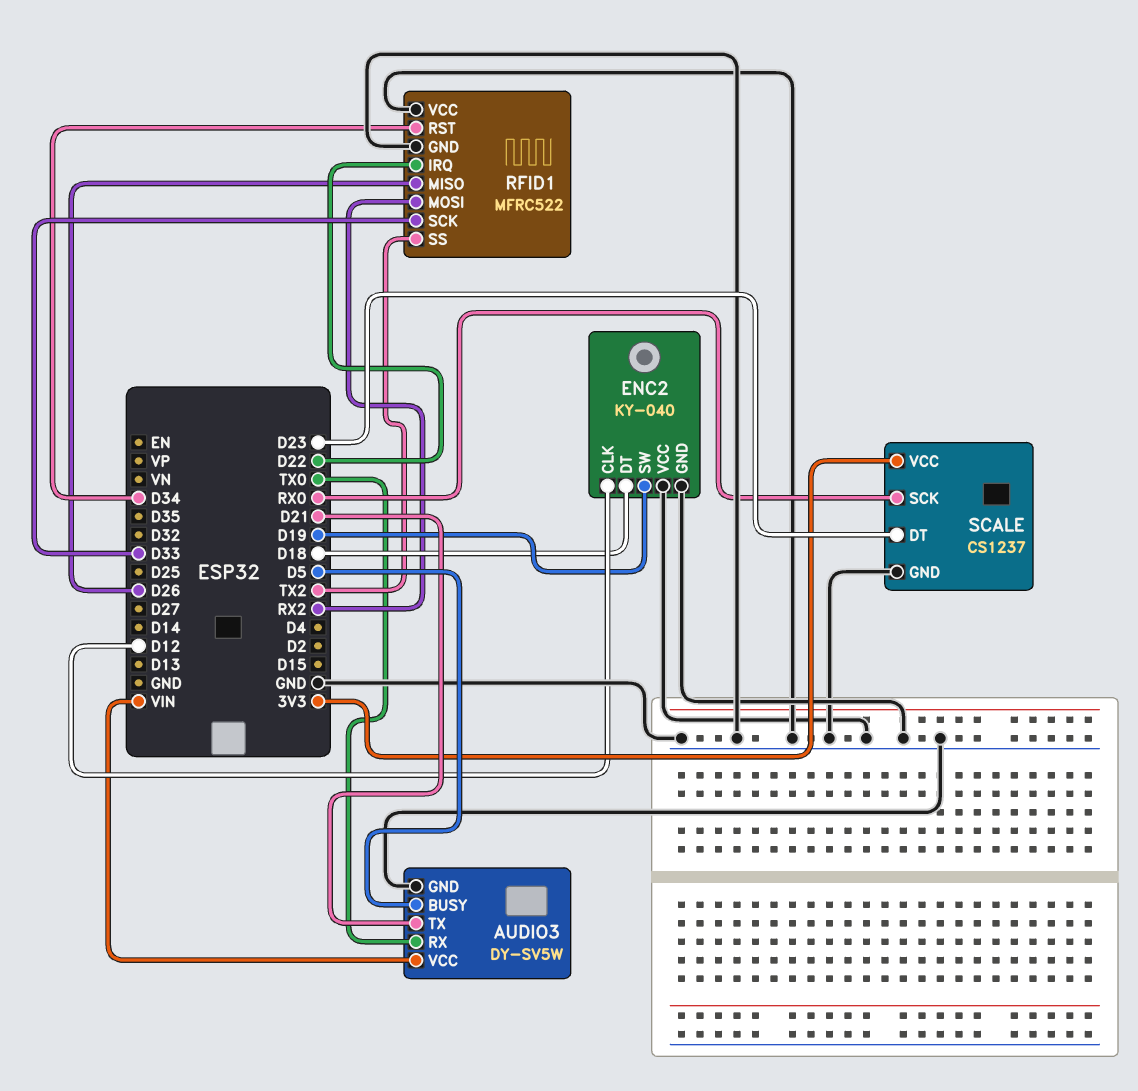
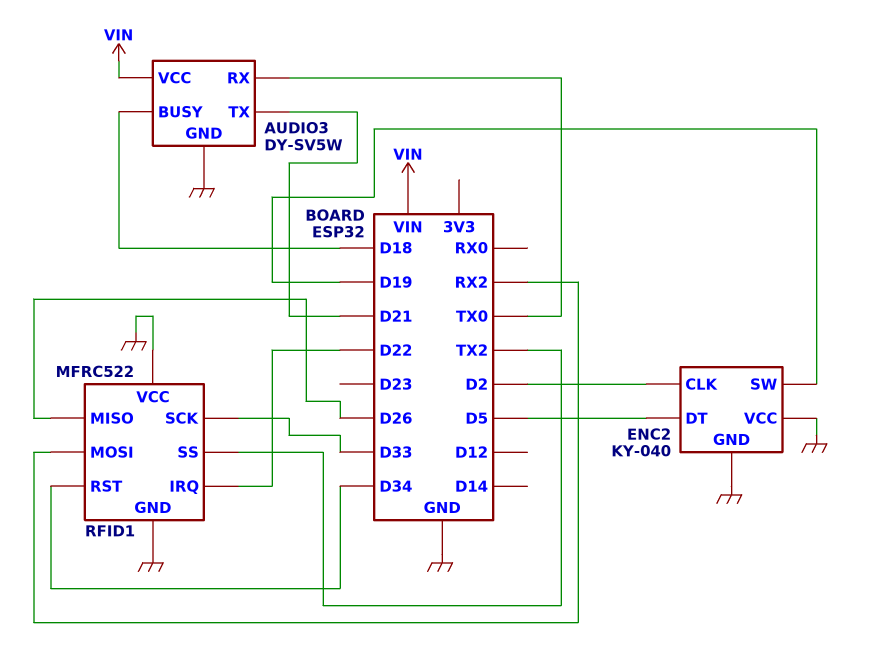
AUDIO3 pin BUSY: D5 -> D18
ENC2 pin CLK: D12 -> D2
ENC2 pin DT: D18 -> D5
SCALE: CS1237 -> none
SCALE pin DT: D23 -> none
SCALE pin GND: GND -> none
SCALE pin SCK: RX0 -> none
SCALE pin VCC: 3V3 -> none

